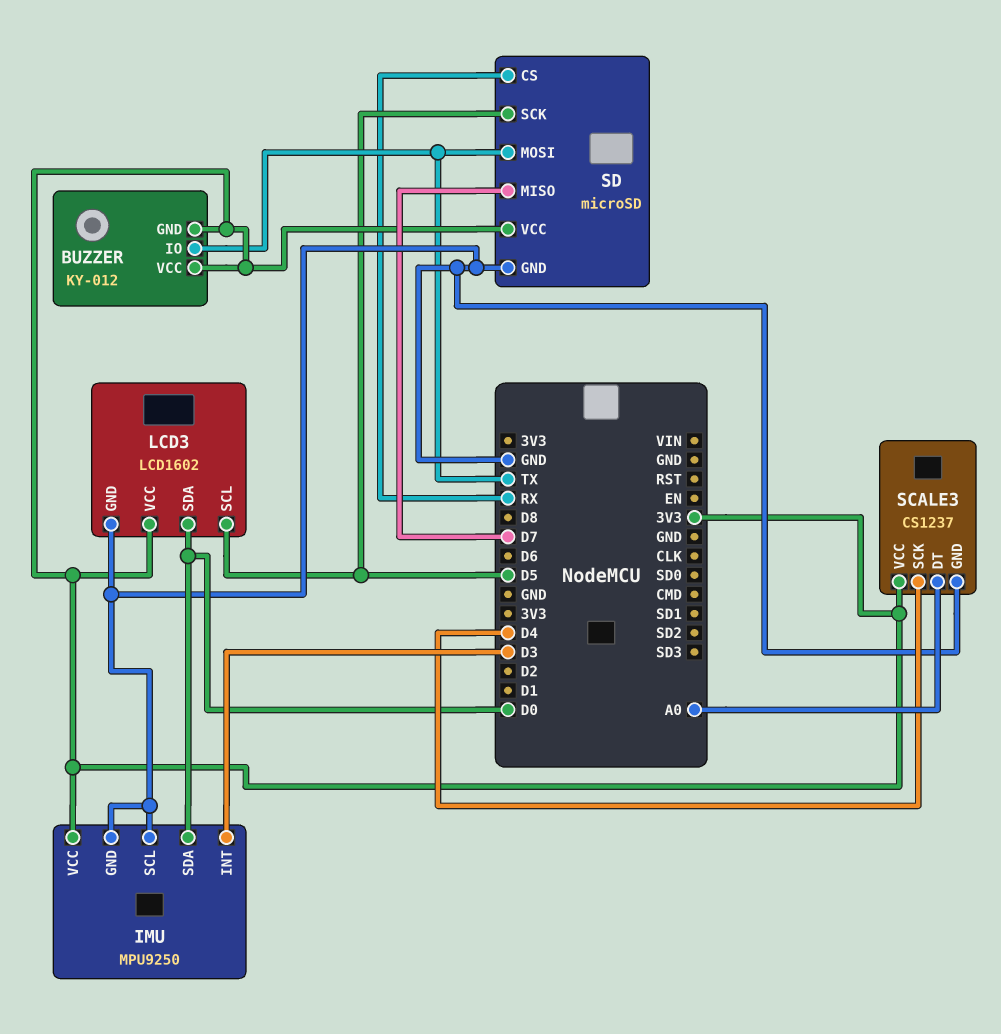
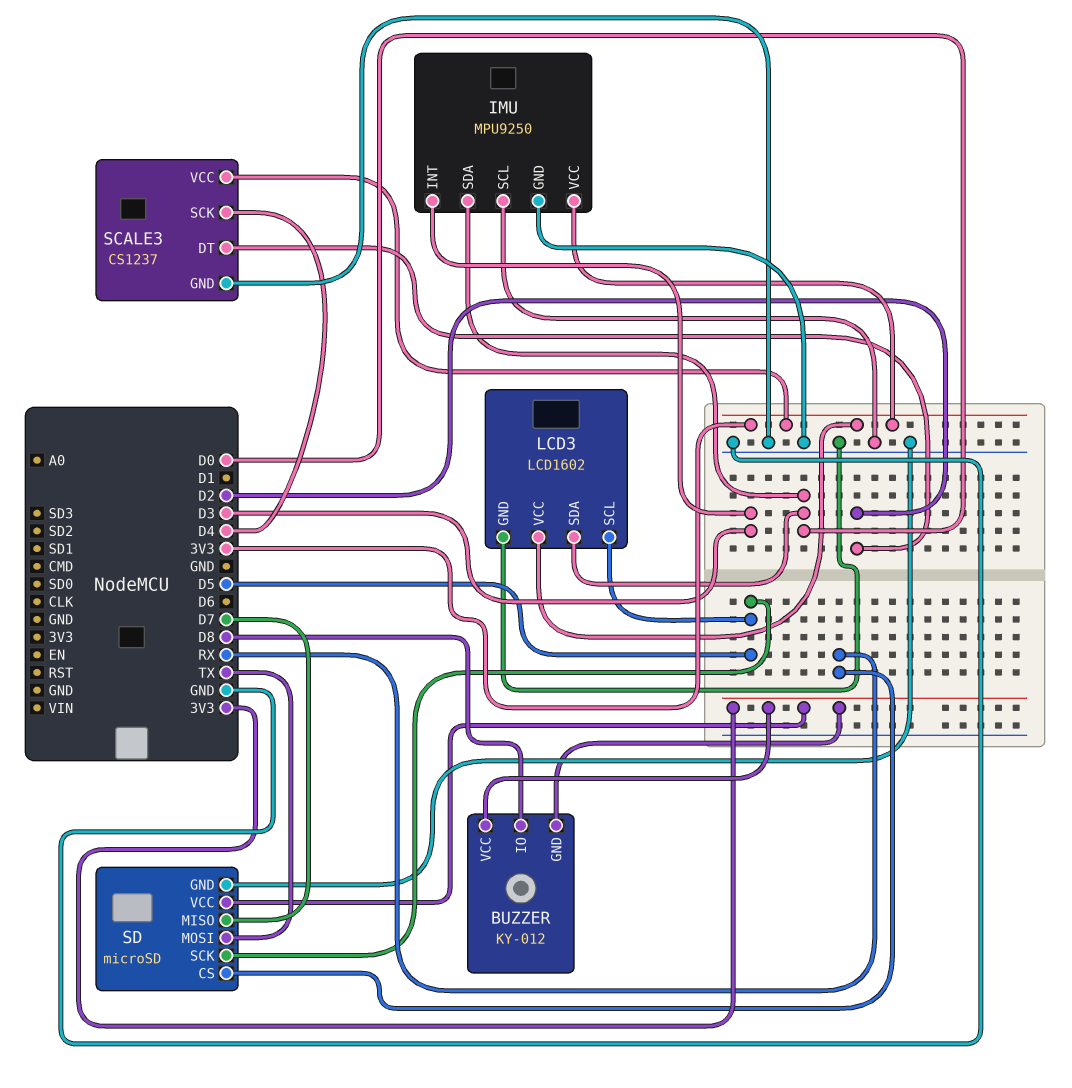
BUZZER pin IO: TX -> D8
SCALE3 pin DT: A0 -> D2

